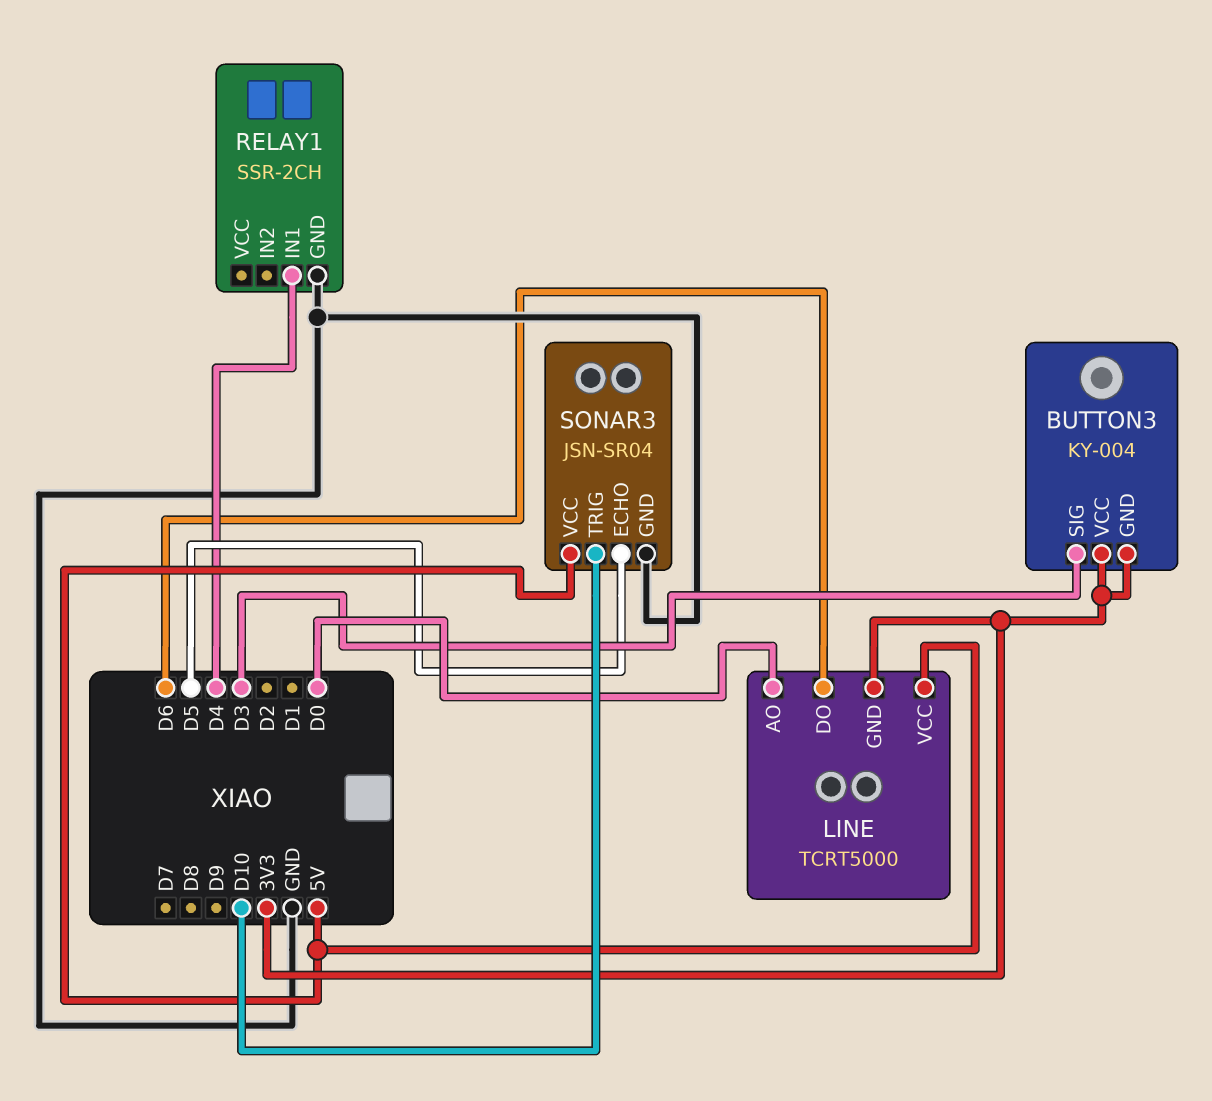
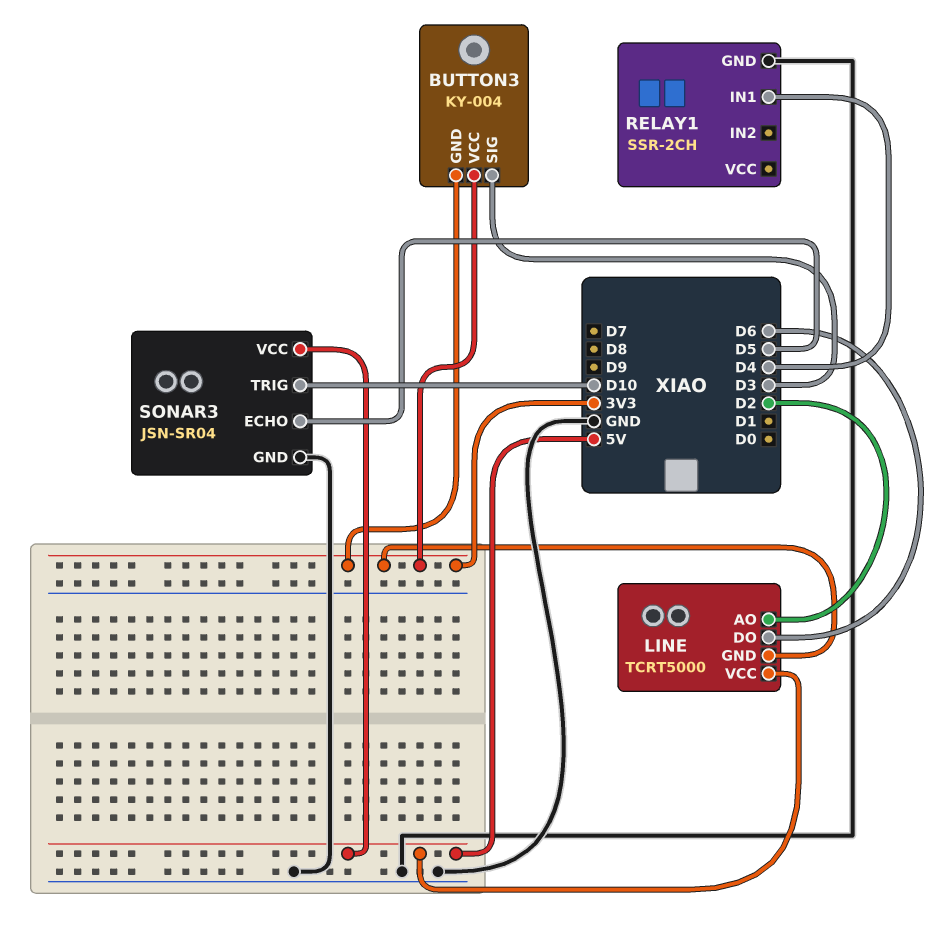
LINE pin AO: D0 -> D2

